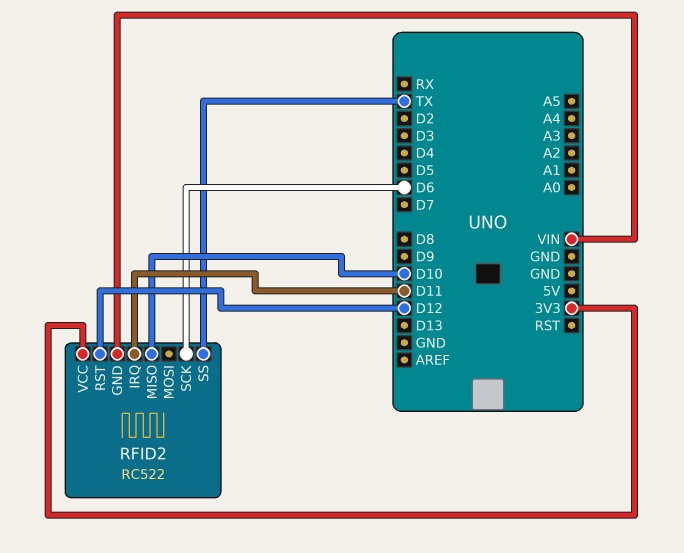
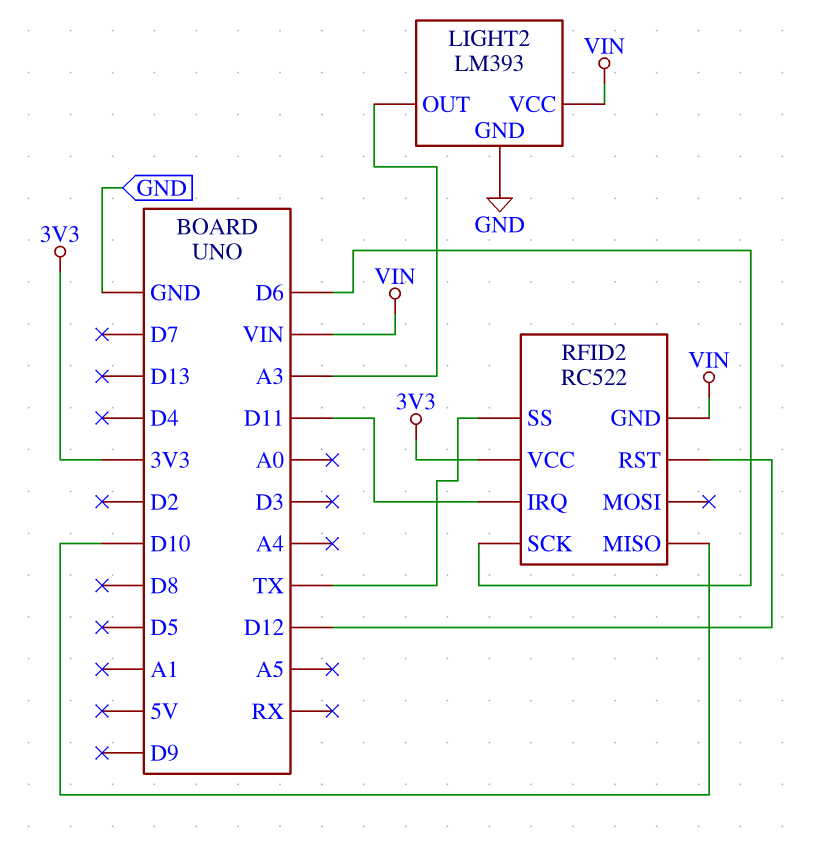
LIGHT2: none -> LM393
LIGHT2 pin GND: none -> GND
LIGHT2 pin OUT: none -> A3
LIGHT2 pin VCC: none -> VIN

